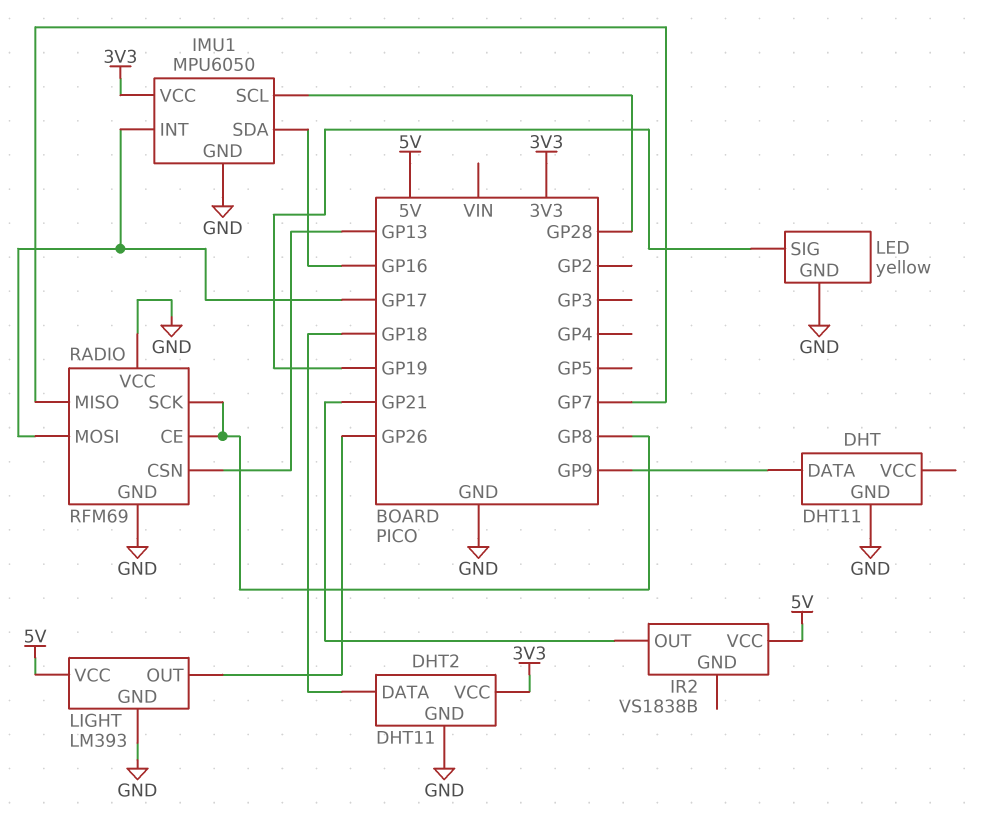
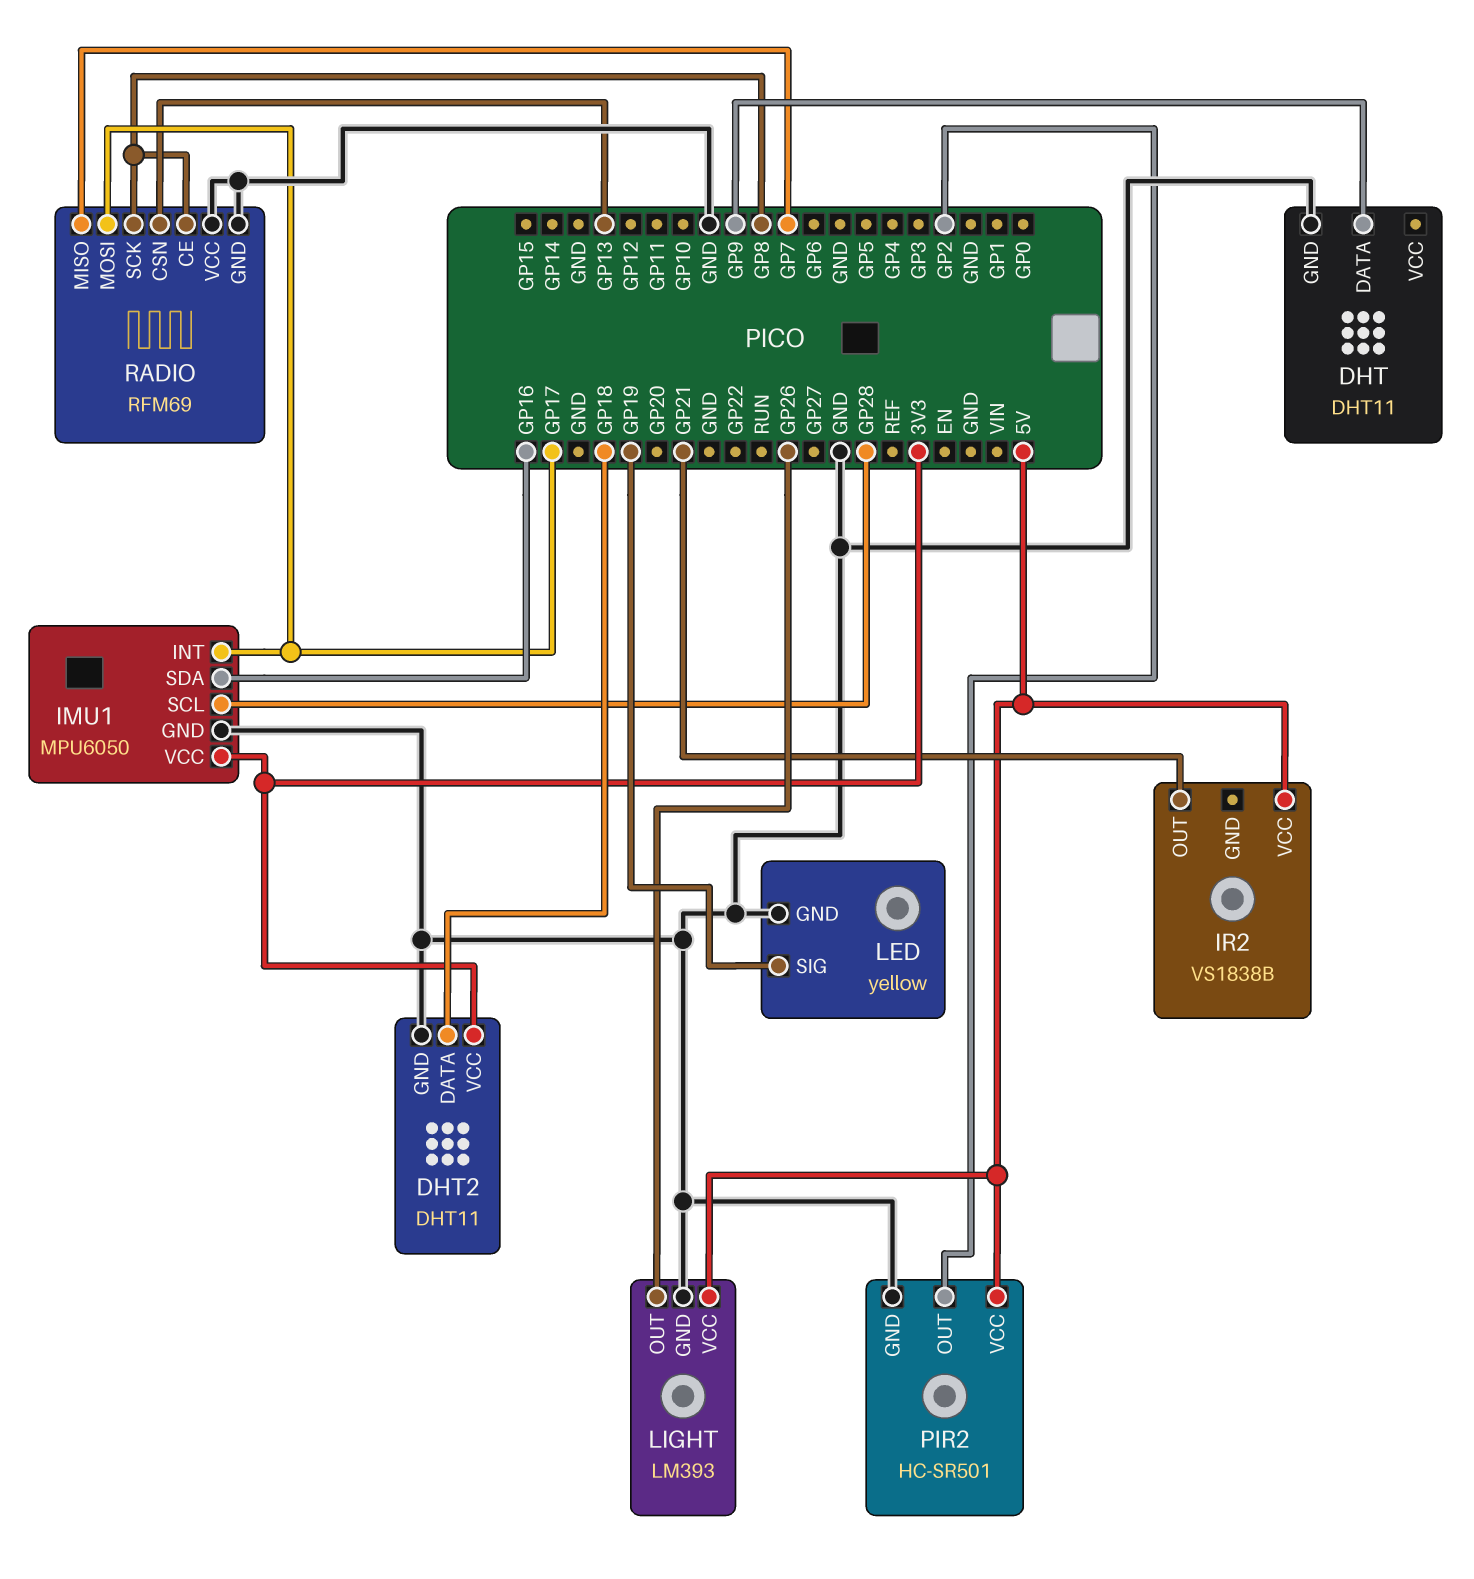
PIR2: none -> HC-SR501
PIR2 pin GND: none -> GND
PIR2 pin OUT: none -> GP2
PIR2 pin VCC: none -> 5V

